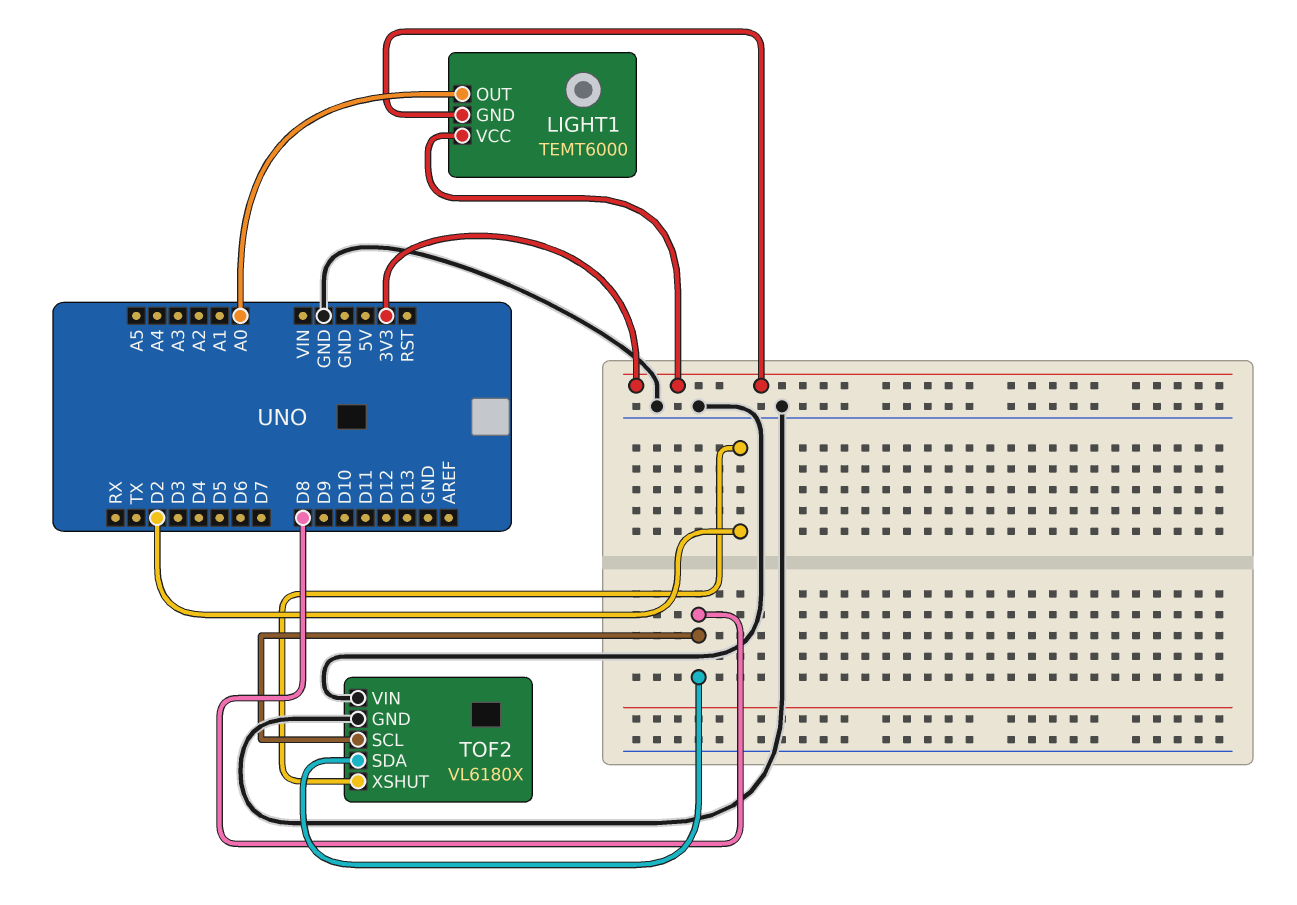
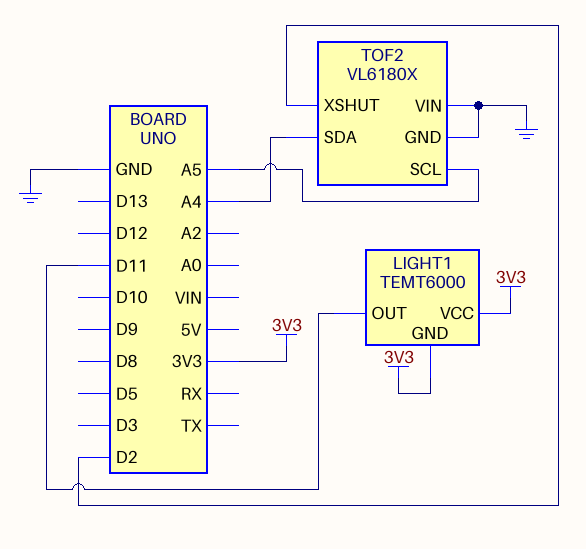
LIGHT1 pin OUT: A0 -> D11
TOF2 pin SCL: D8 -> A5
TOF2 pin SDA: D8 -> A4

